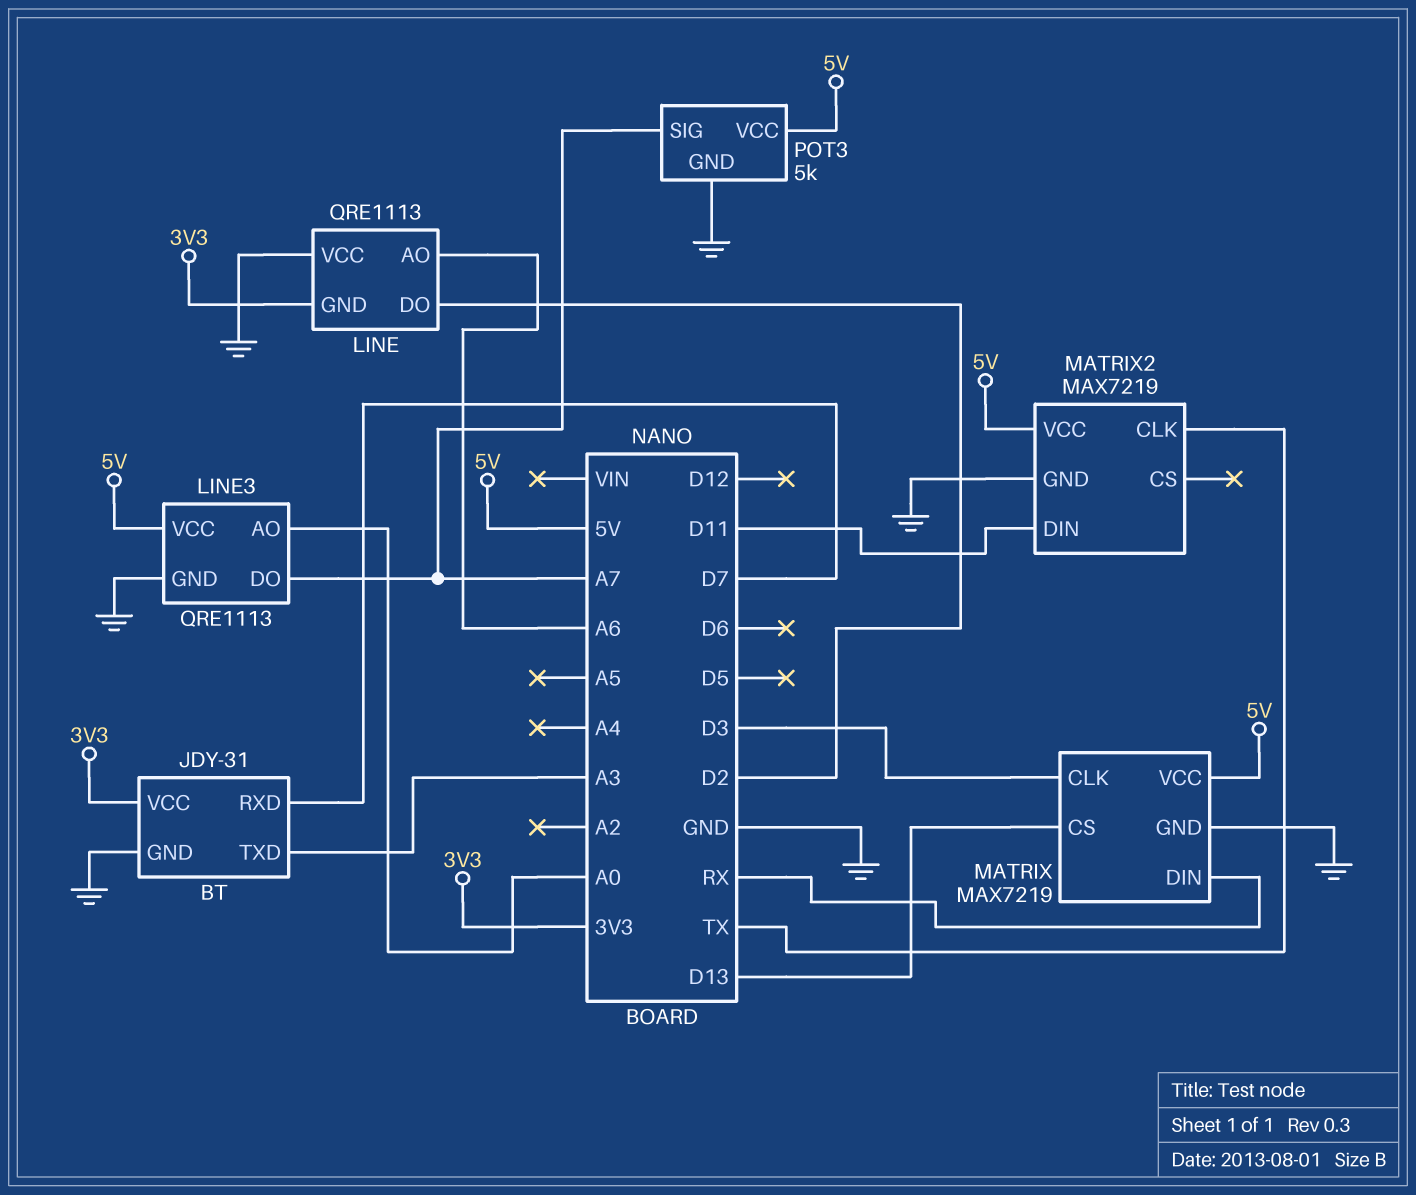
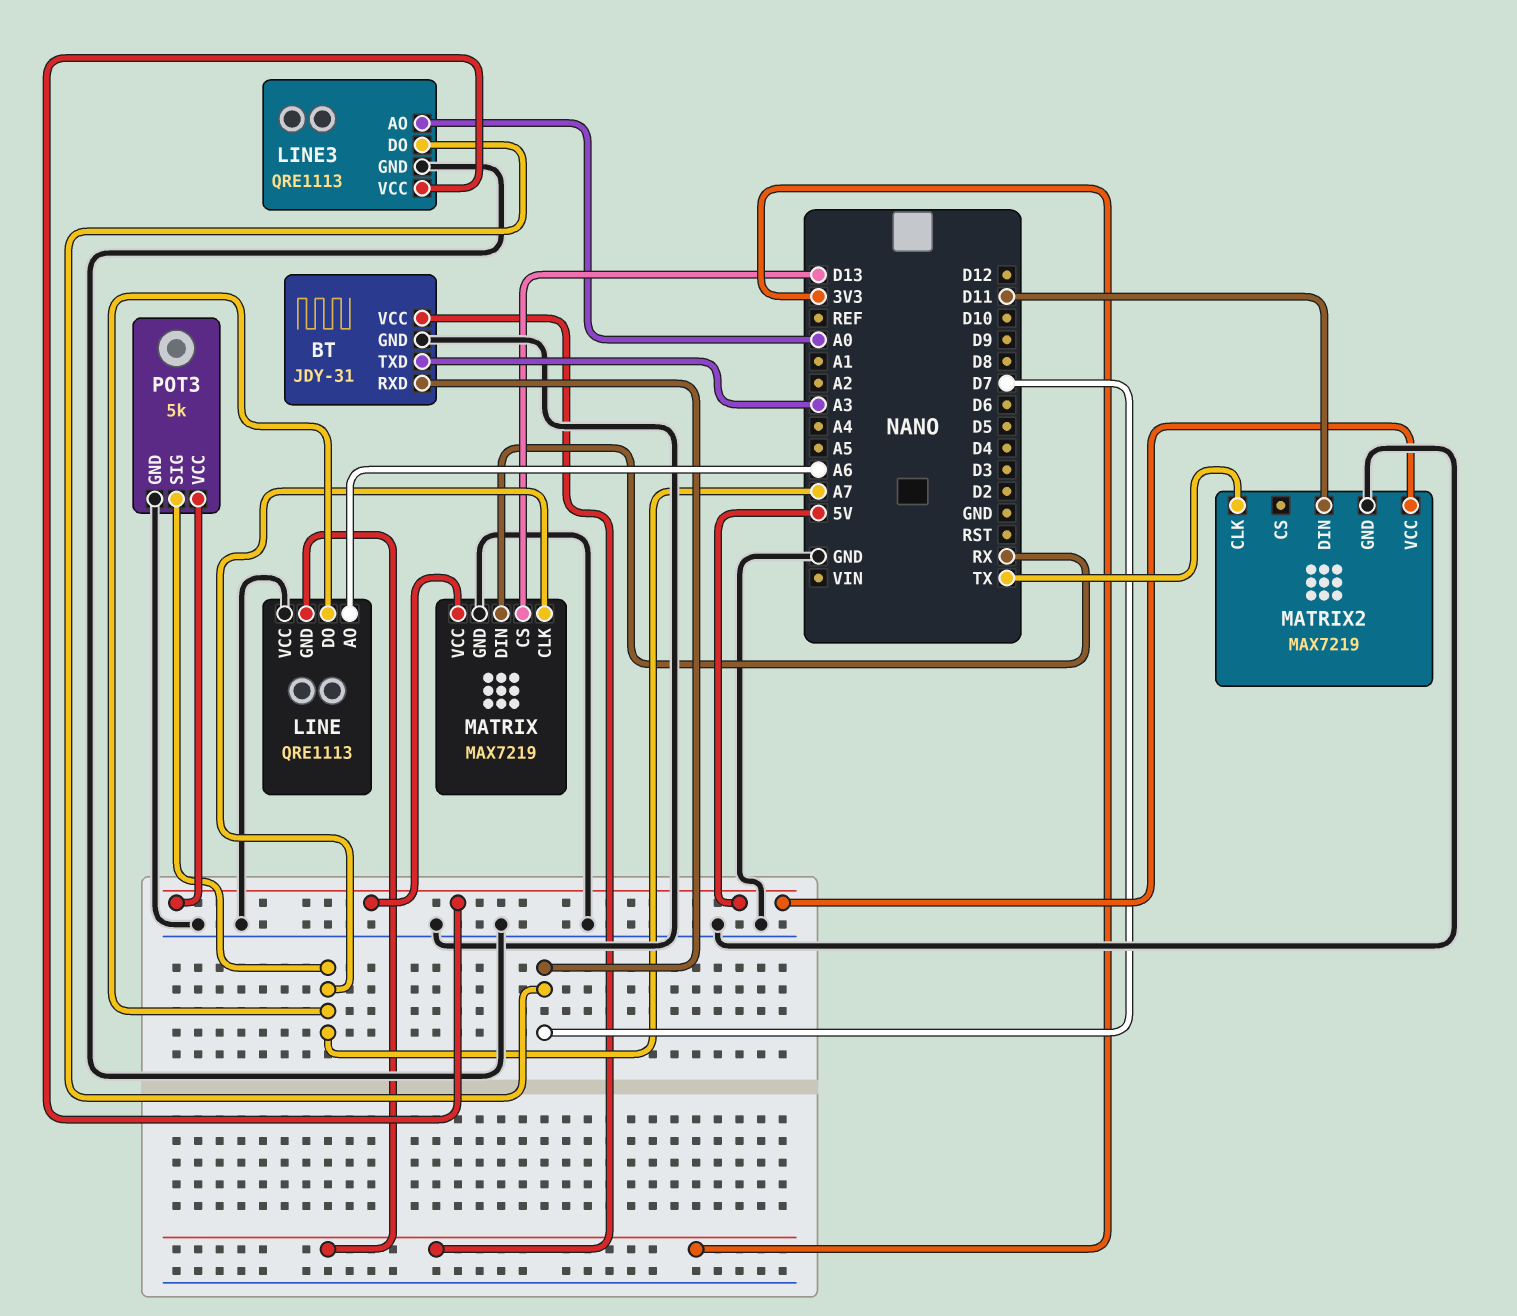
LINE pin DO: D2 -> A7
LINE3 pin DO: A7 -> D7
MATRIX pin CLK: D3 -> A7

